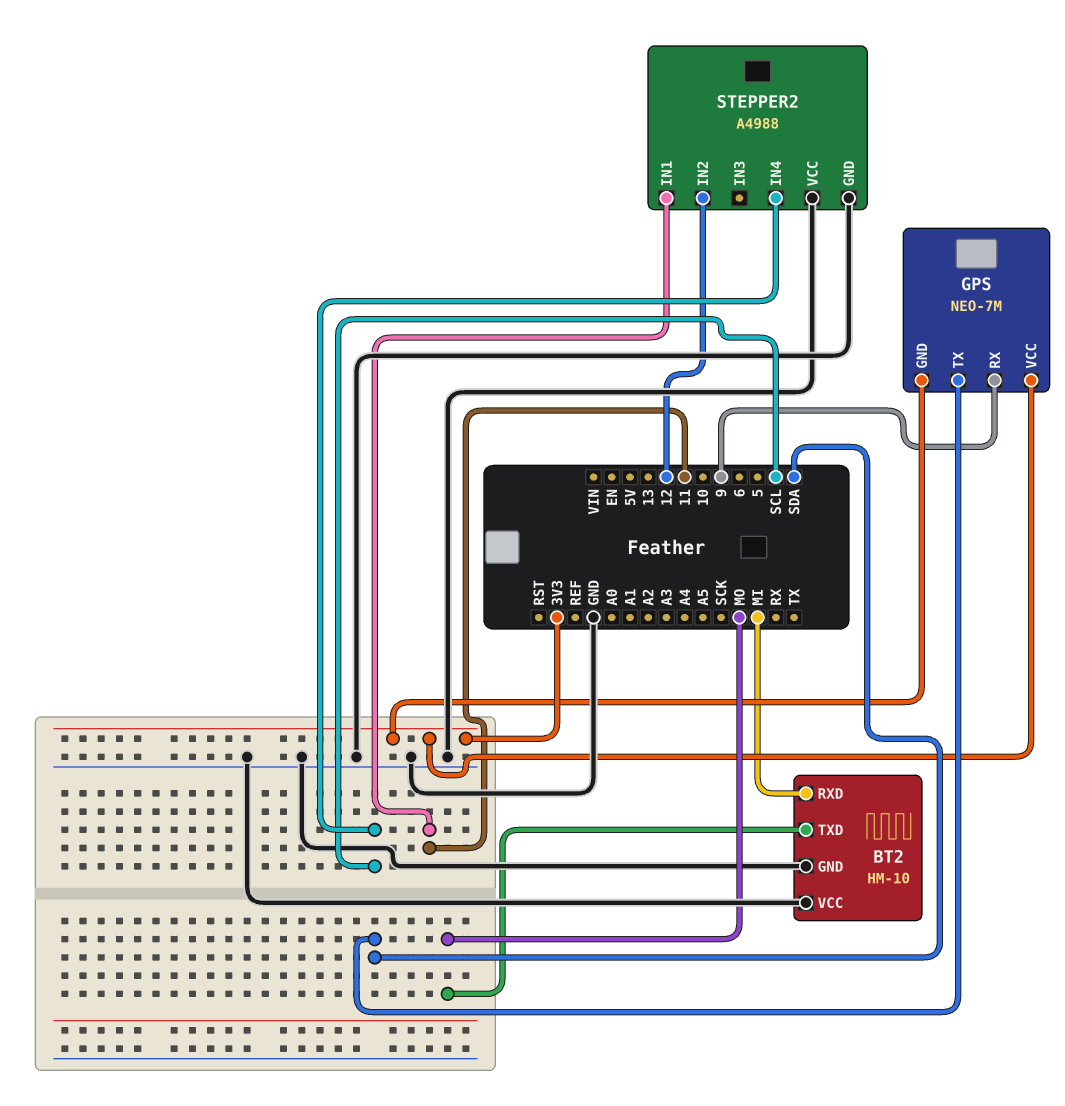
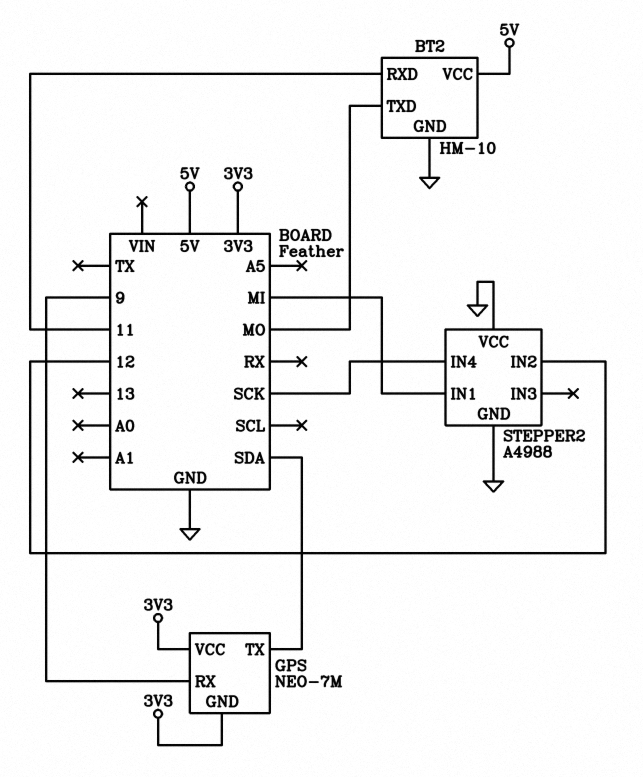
BT2 pin RXD: MI -> 11
BT2 pin VCC: GND -> 5V
STEPPER2 pin IN1: 11 -> MI
STEPPER2 pin IN4: SCL -> SCK

